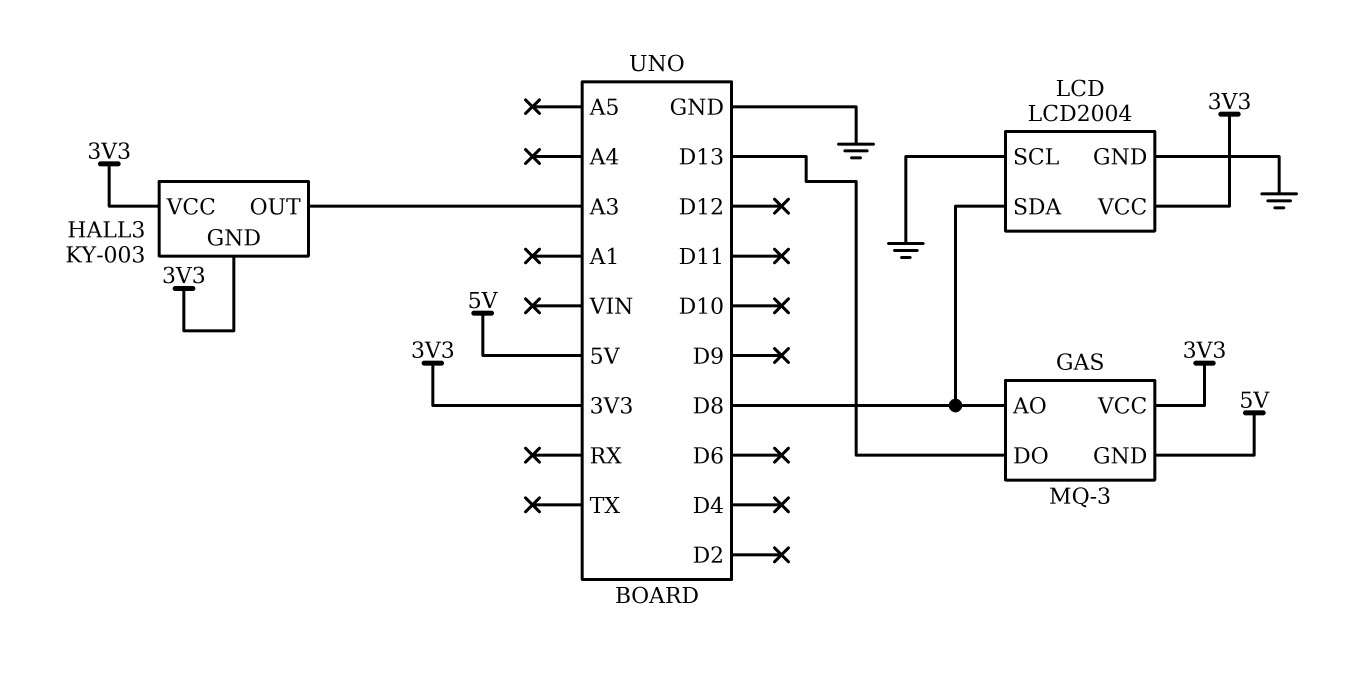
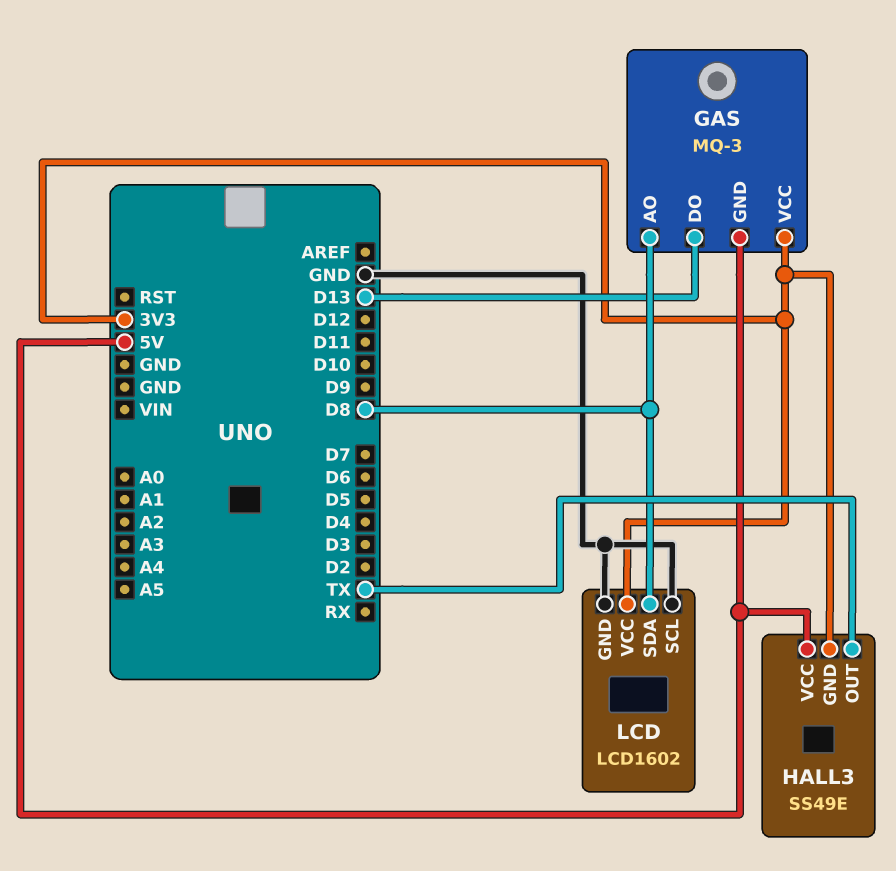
HALL3: KY-003 -> SS49E
HALL3 pin OUT: A3 -> TX
HALL3 pin VCC: 3V3 -> 5V
LCD: LCD2004 -> LCD1602

